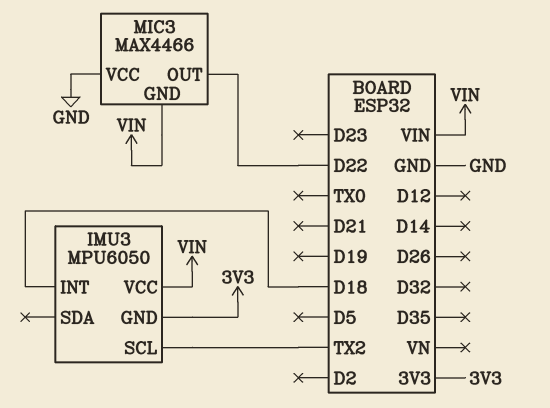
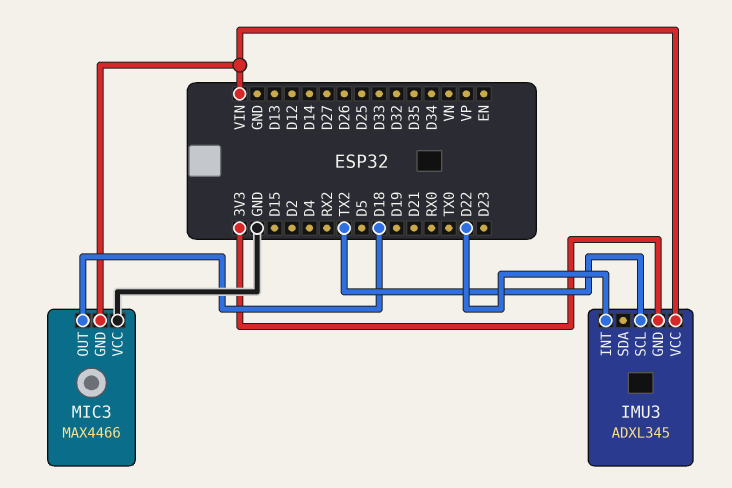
IMU3: MPU6050 -> ADXL345
IMU3 pin INT: D18 -> D22
MIC3 pin OUT: D22 -> D18

